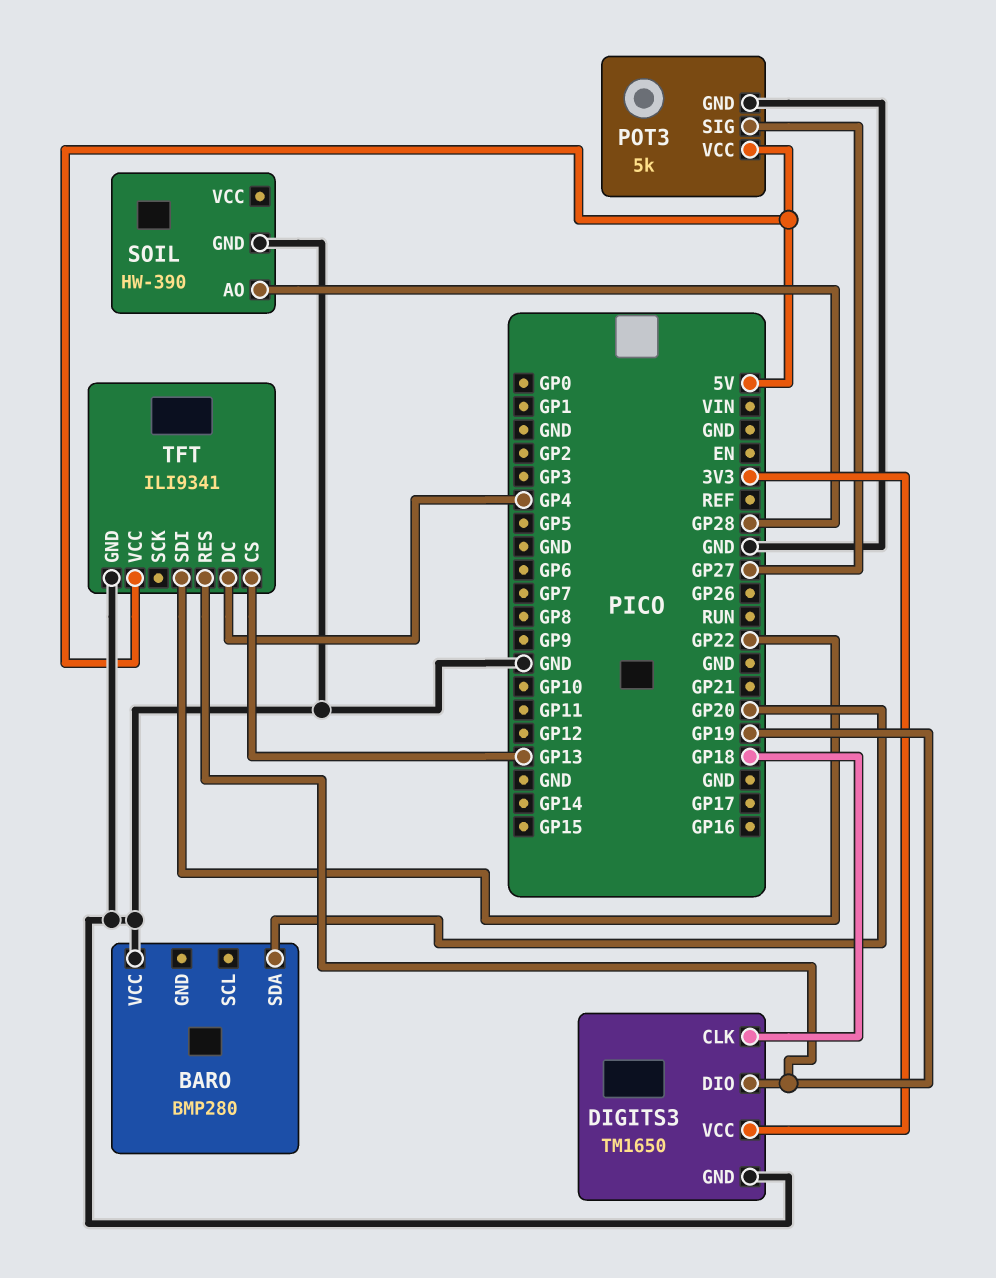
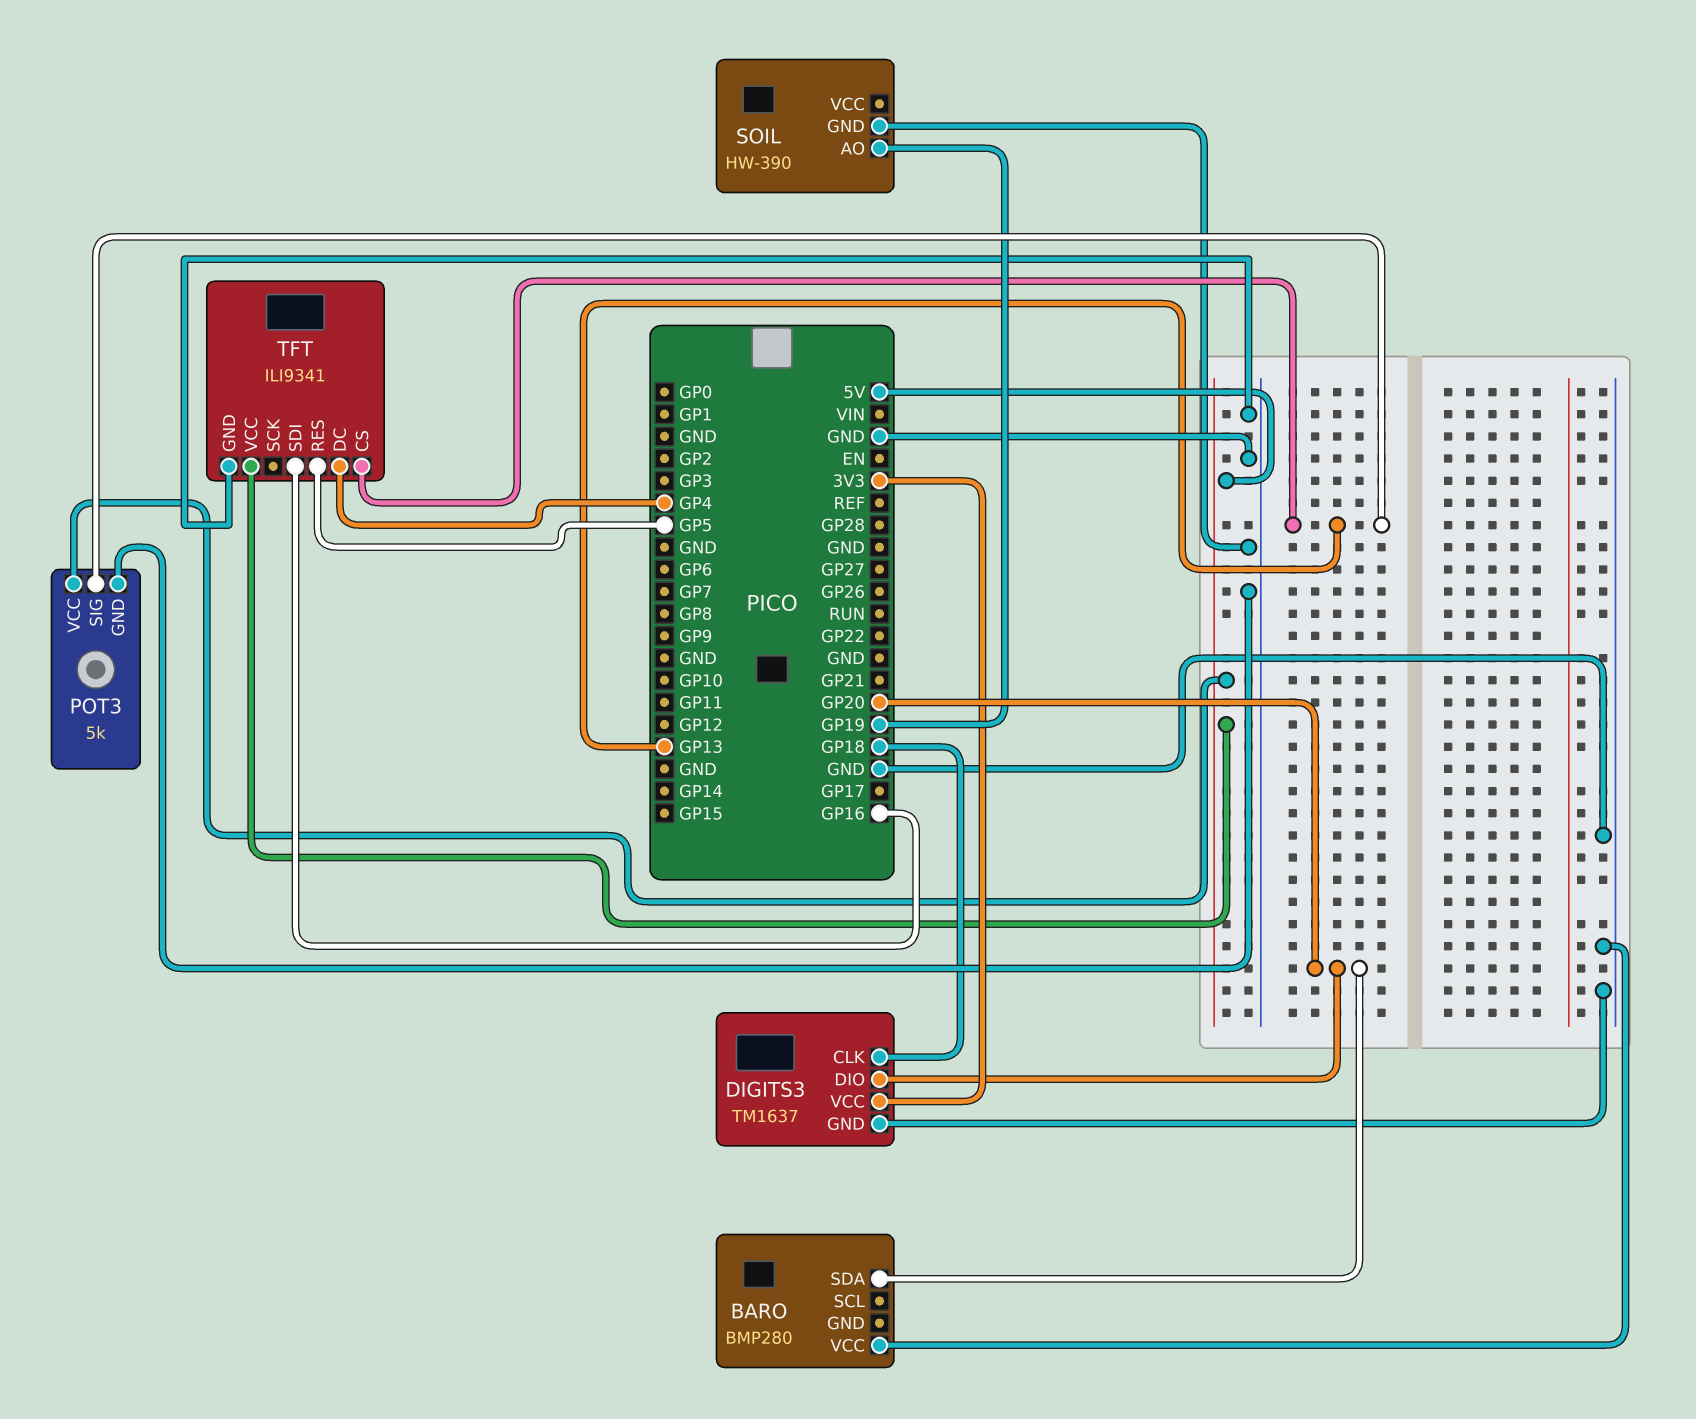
DIGITS3: TM1650 -> TM1637
DIGITS3 pin DIO: GP19 -> GP20
POT3 pin SIG: GP27 -> GP13
SOIL pin AO: GP28 -> GP19
TFT pin RES: GP19 -> GP5
TFT pin SDI: GP22 -> GP16

